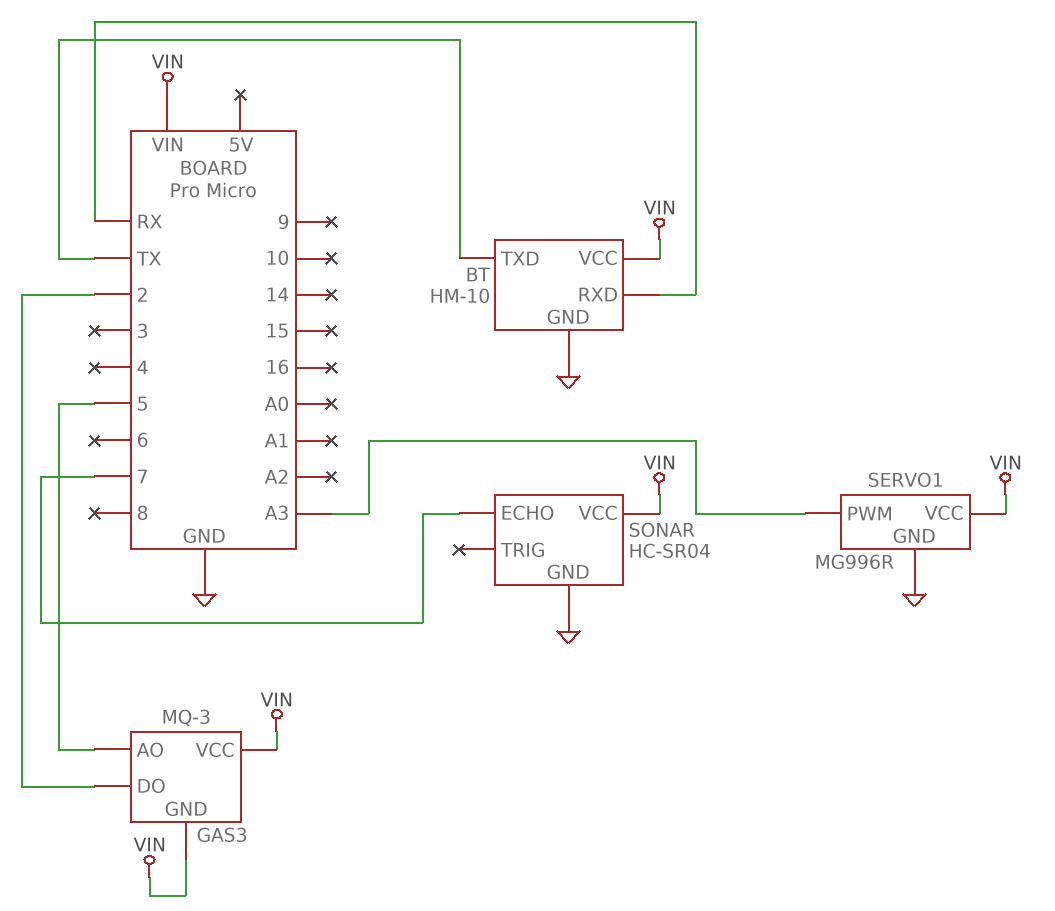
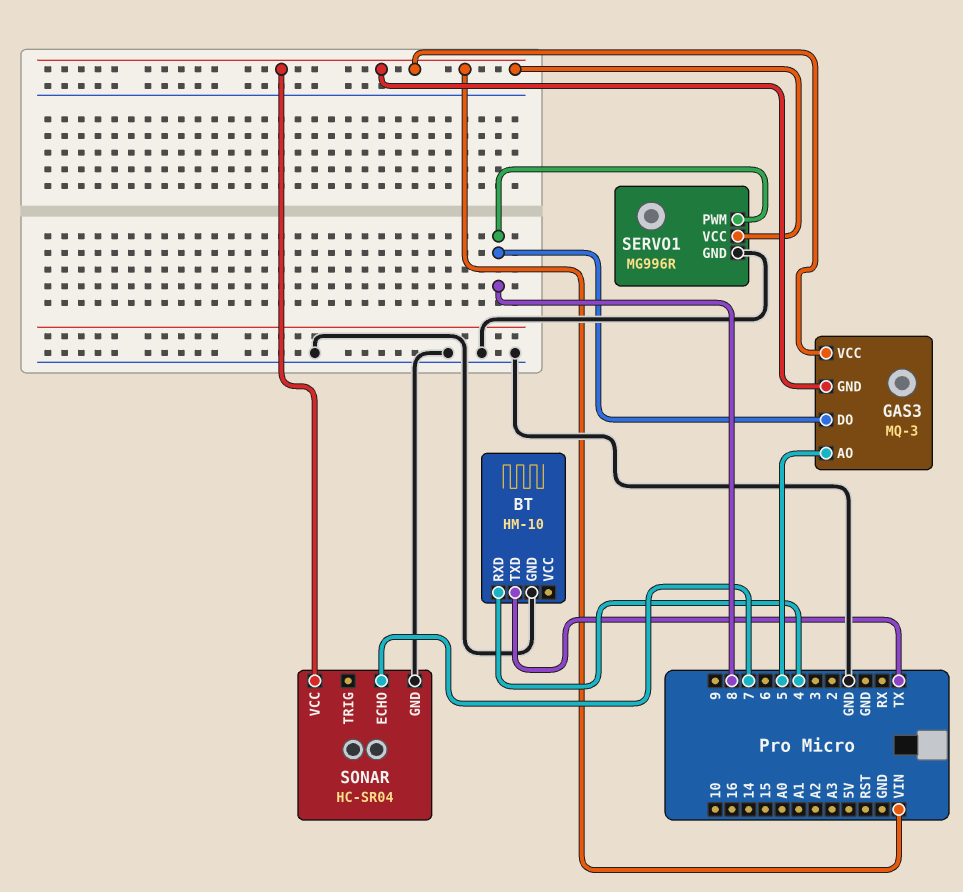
BT pin RXD: RX -> 4
BT pin VCC: VIN -> none
GAS3 pin DO: 2 -> 8
SERVO1 pin PWM: A3 -> 8

